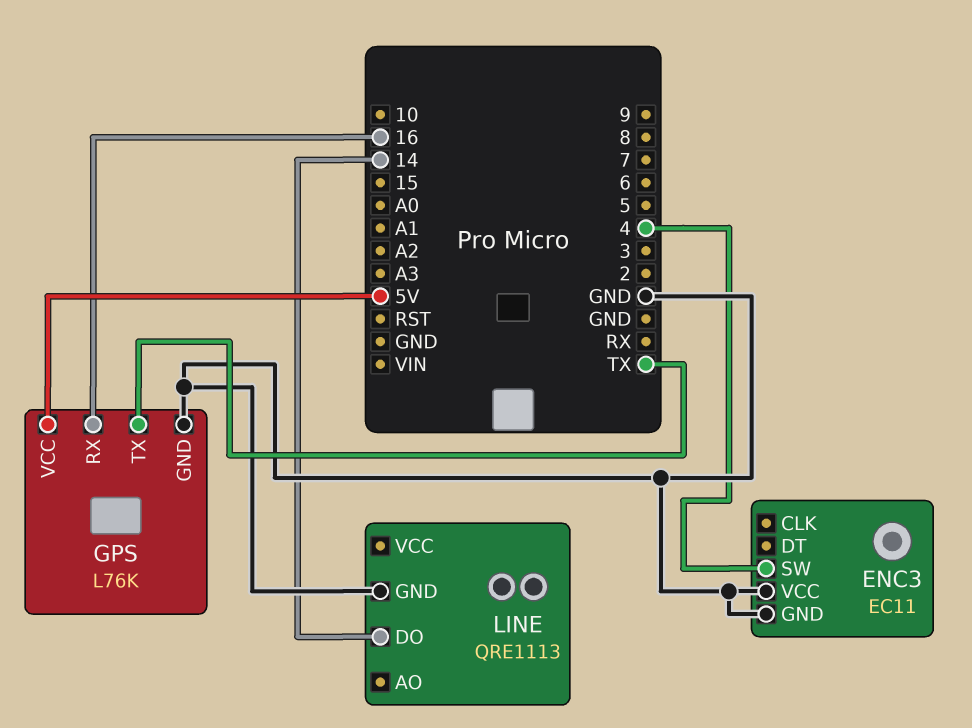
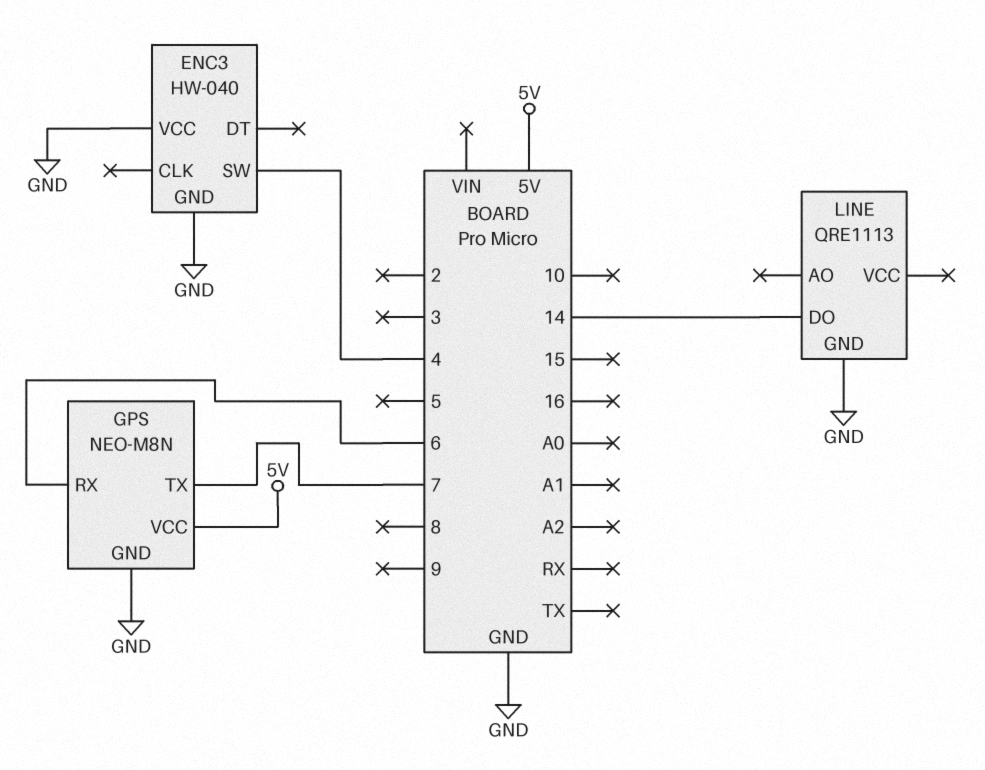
ENC3: EC11 -> HW-040
GPS: L76K -> NEO-M8N
GPS pin RX: 16 -> 6
GPS pin TX: TX -> 7

